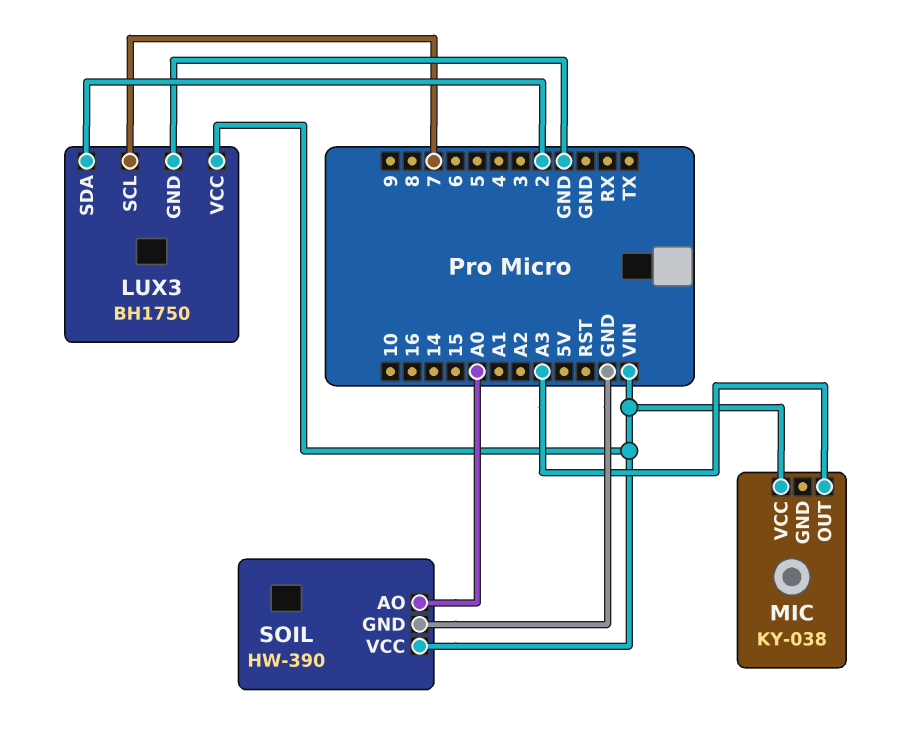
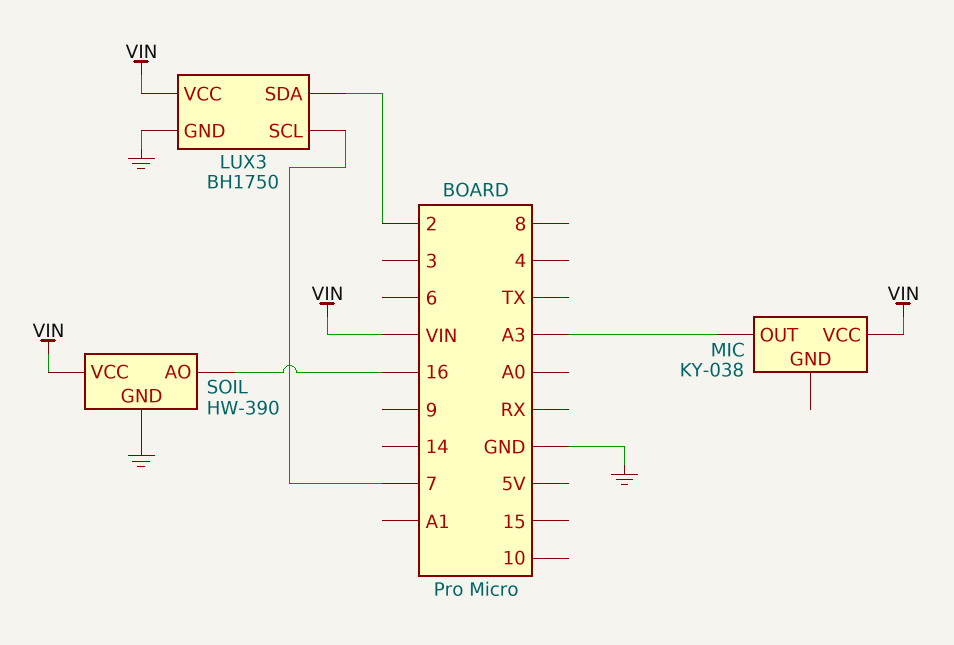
SOIL pin AO: A0 -> 16

